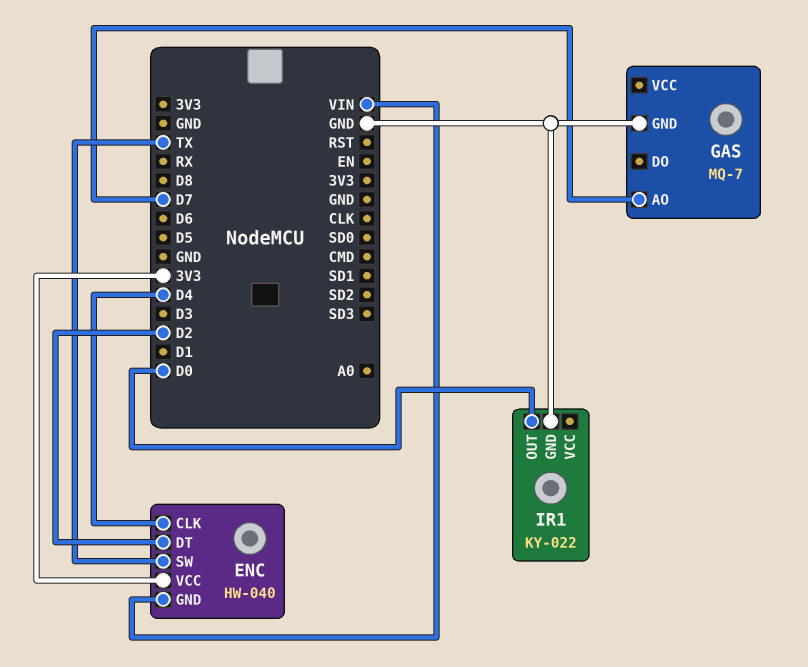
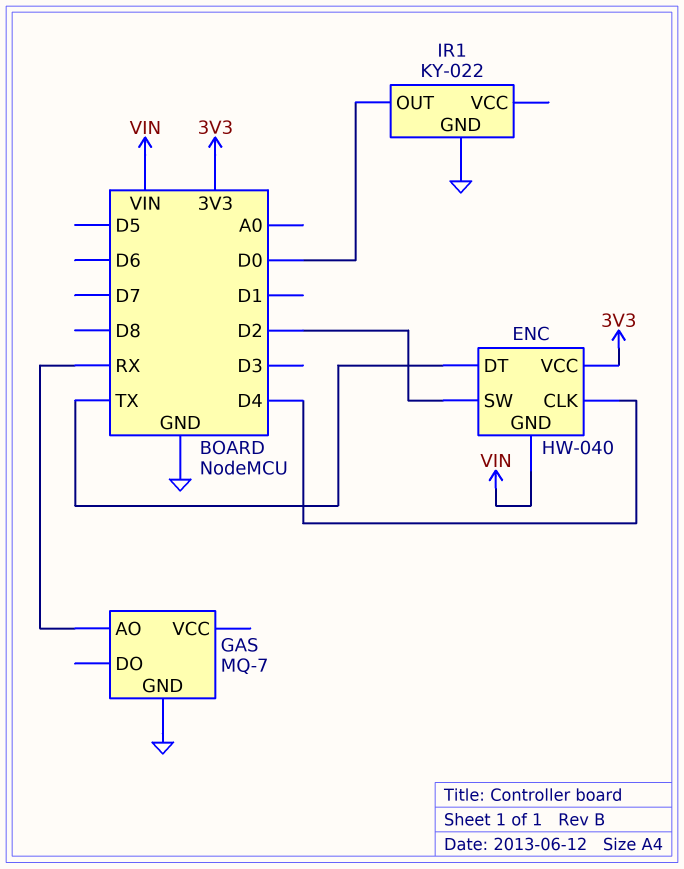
ENC pin DT: D2 -> TX
ENC pin SW: TX -> D2
GAS pin AO: D7 -> RX

